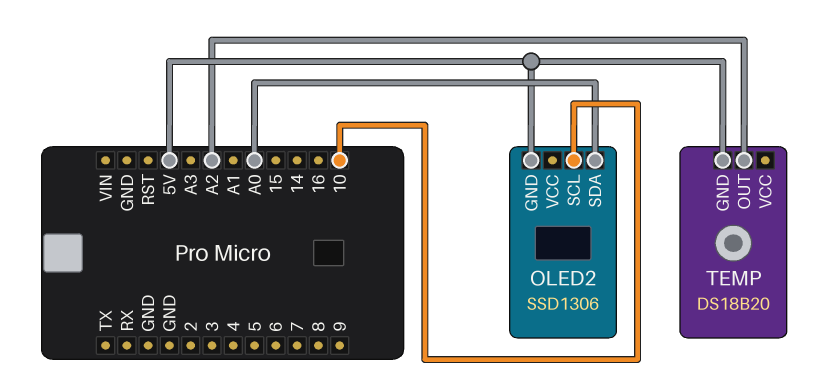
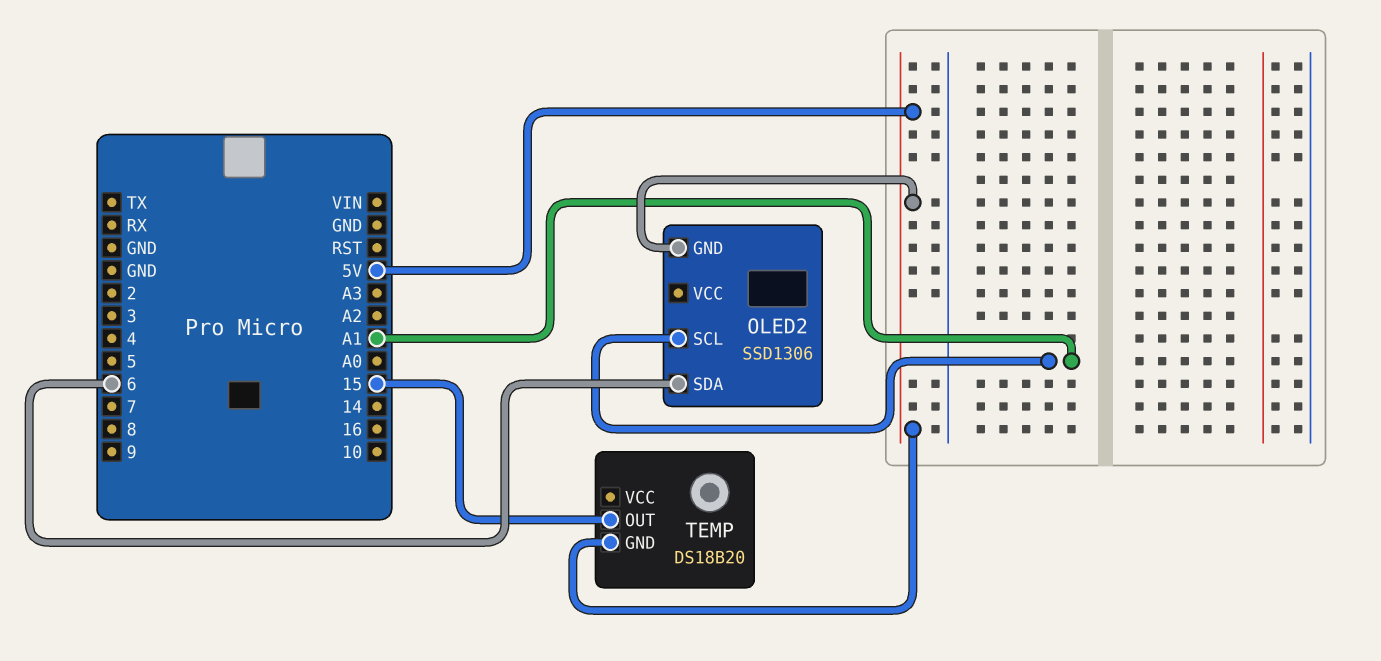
OLED2 pin SCL: 10 -> A1
OLED2 pin SDA: A0 -> 6
TEMP pin OUT: A2 -> 15

